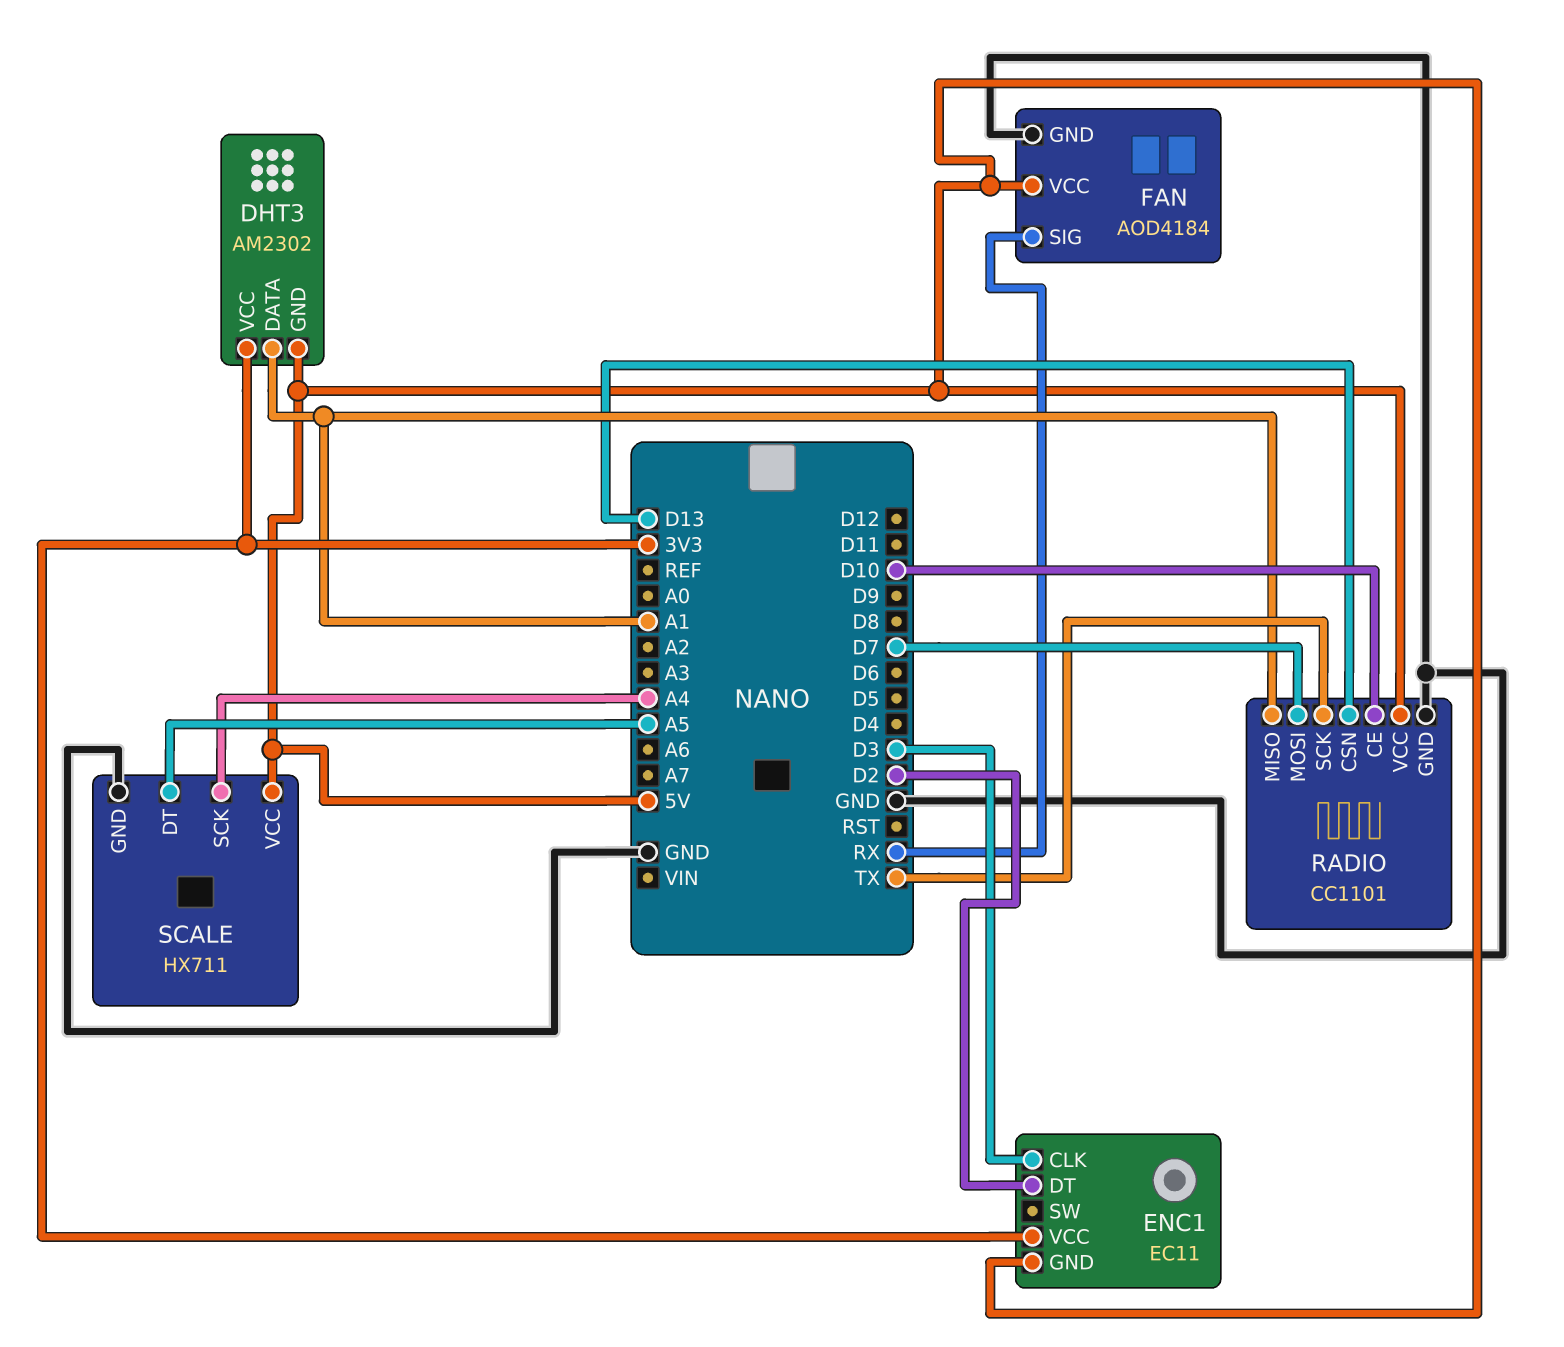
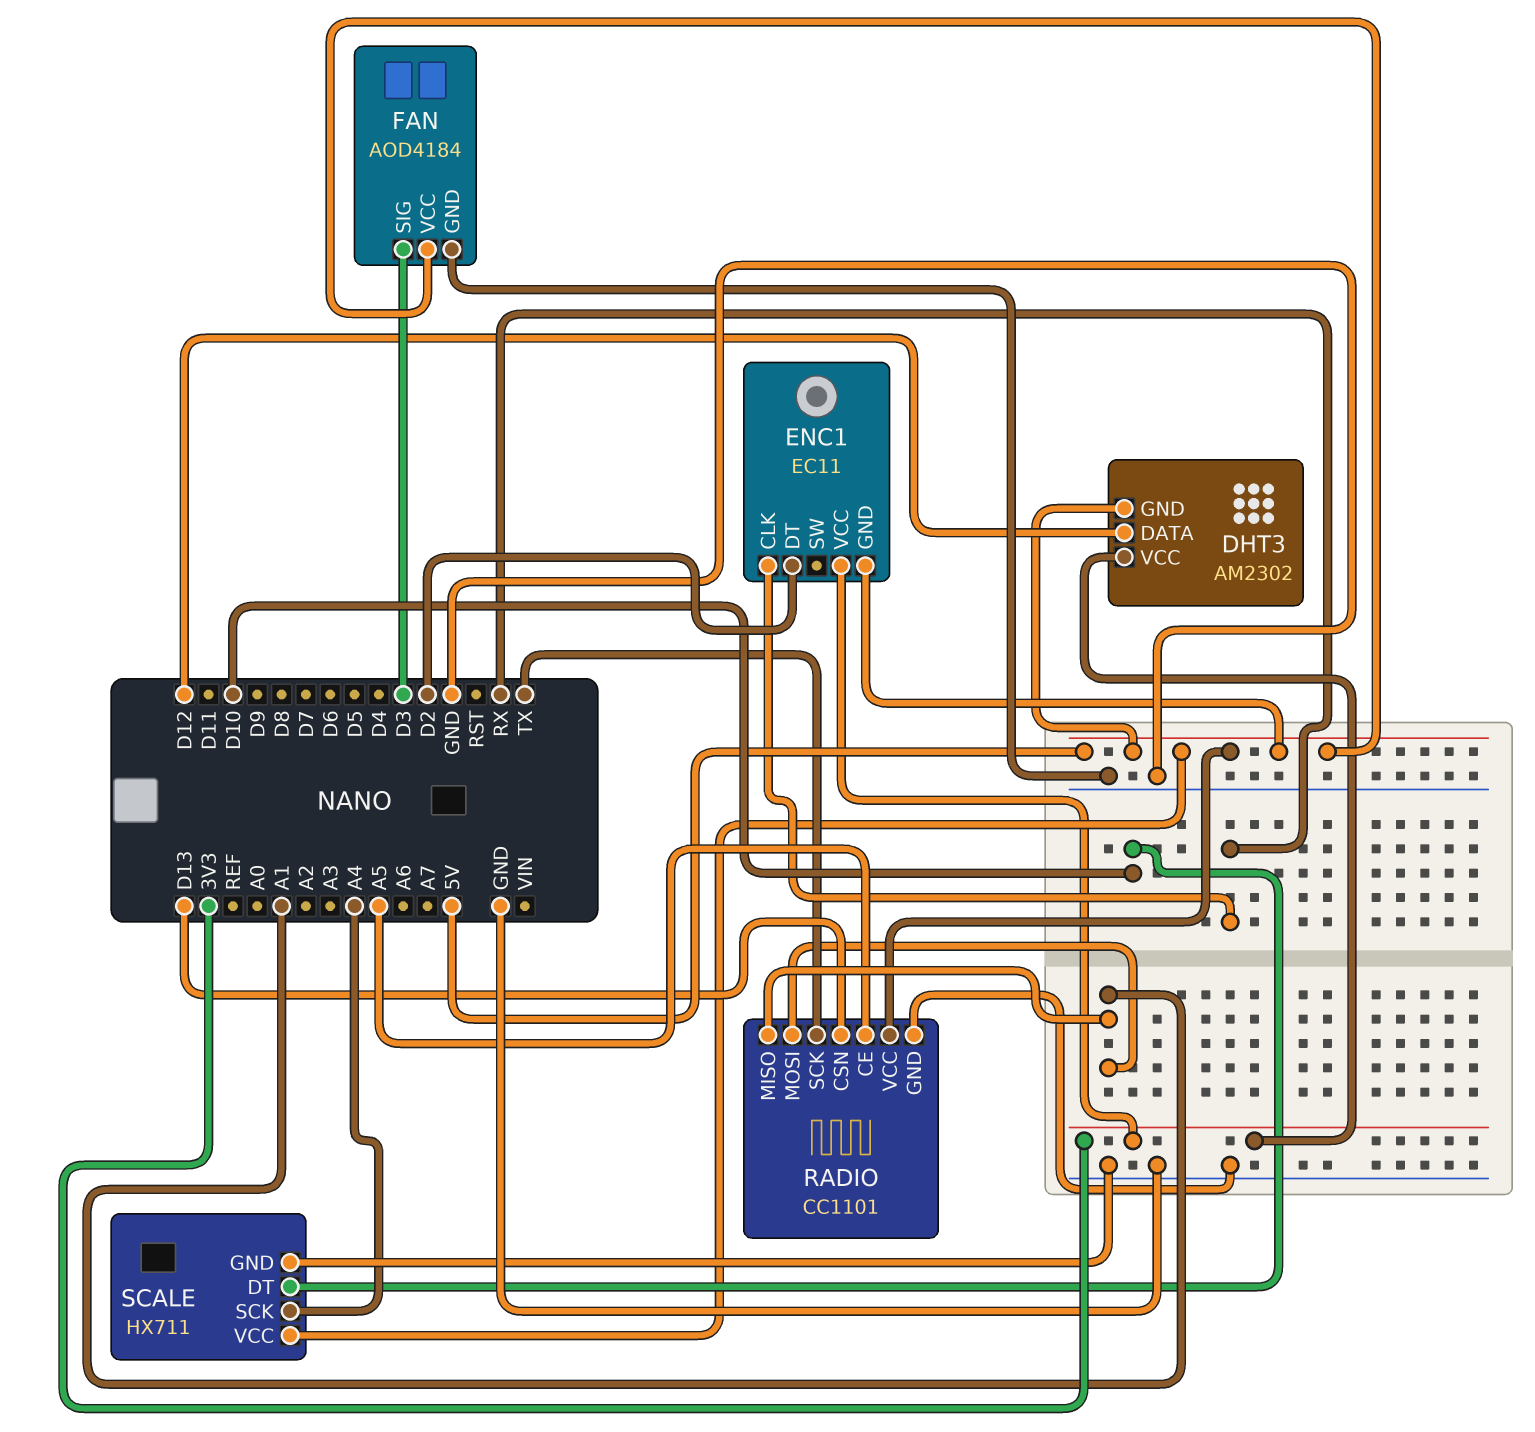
DHT3 pin DATA: A1 -> D12
ENC1 pin CLK: D3 -> RX
FAN pin SIG: RX -> D3
RADIO pin CE: D10 -> A5
RADIO pin MOSI: D7 -> A1
SCALE pin DT: A5 -> D10

